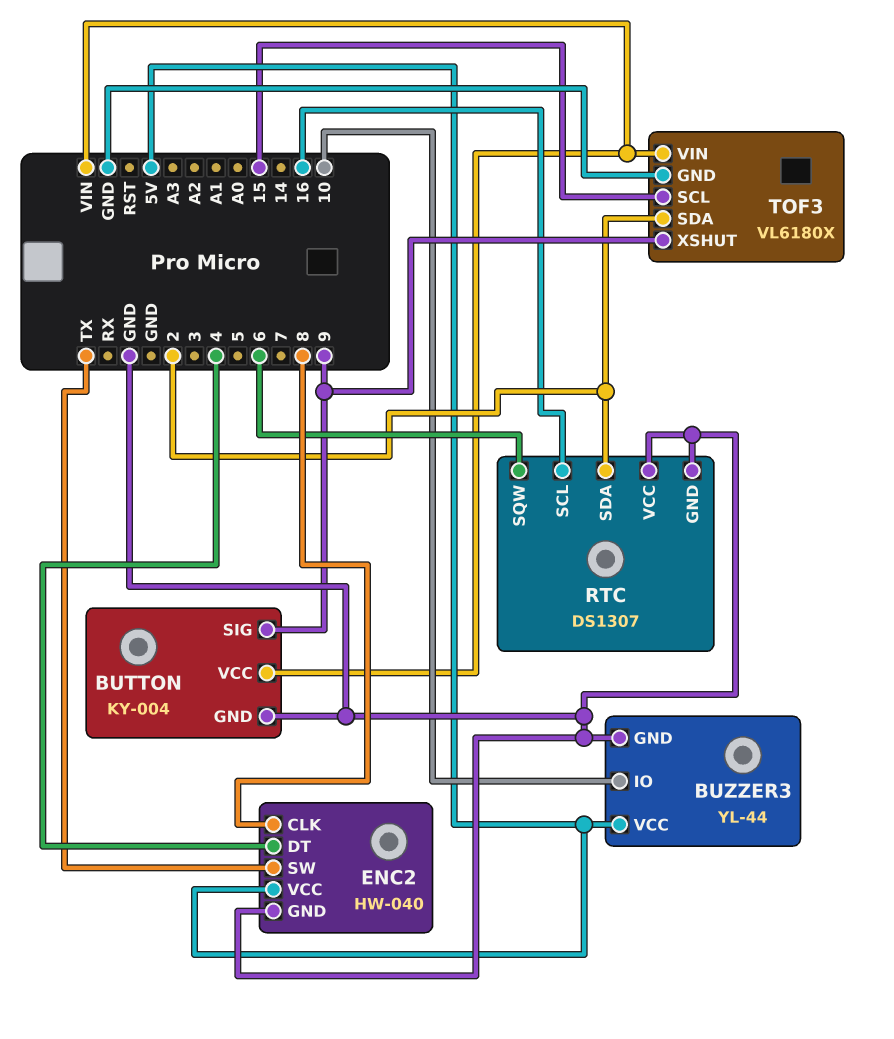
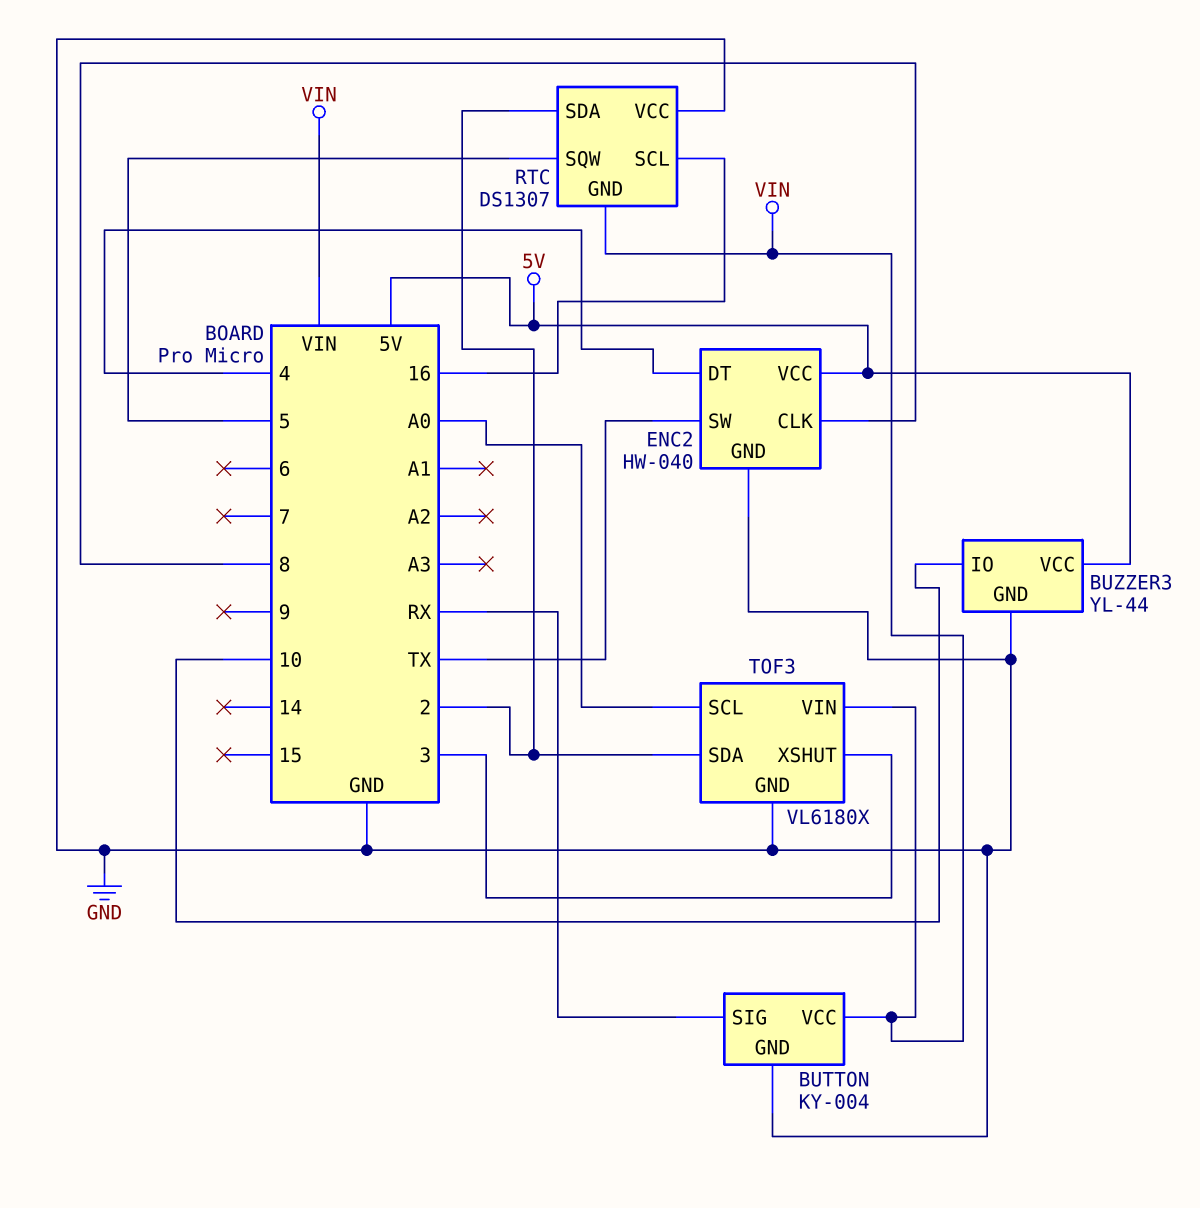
BUTTON pin SIG: 9 -> RX
RTC pin GND: GND -> VIN
RTC pin SQW: 6 -> 5
TOF3 pin SCL: 15 -> A0
TOF3 pin XSHUT: 9 -> 3

